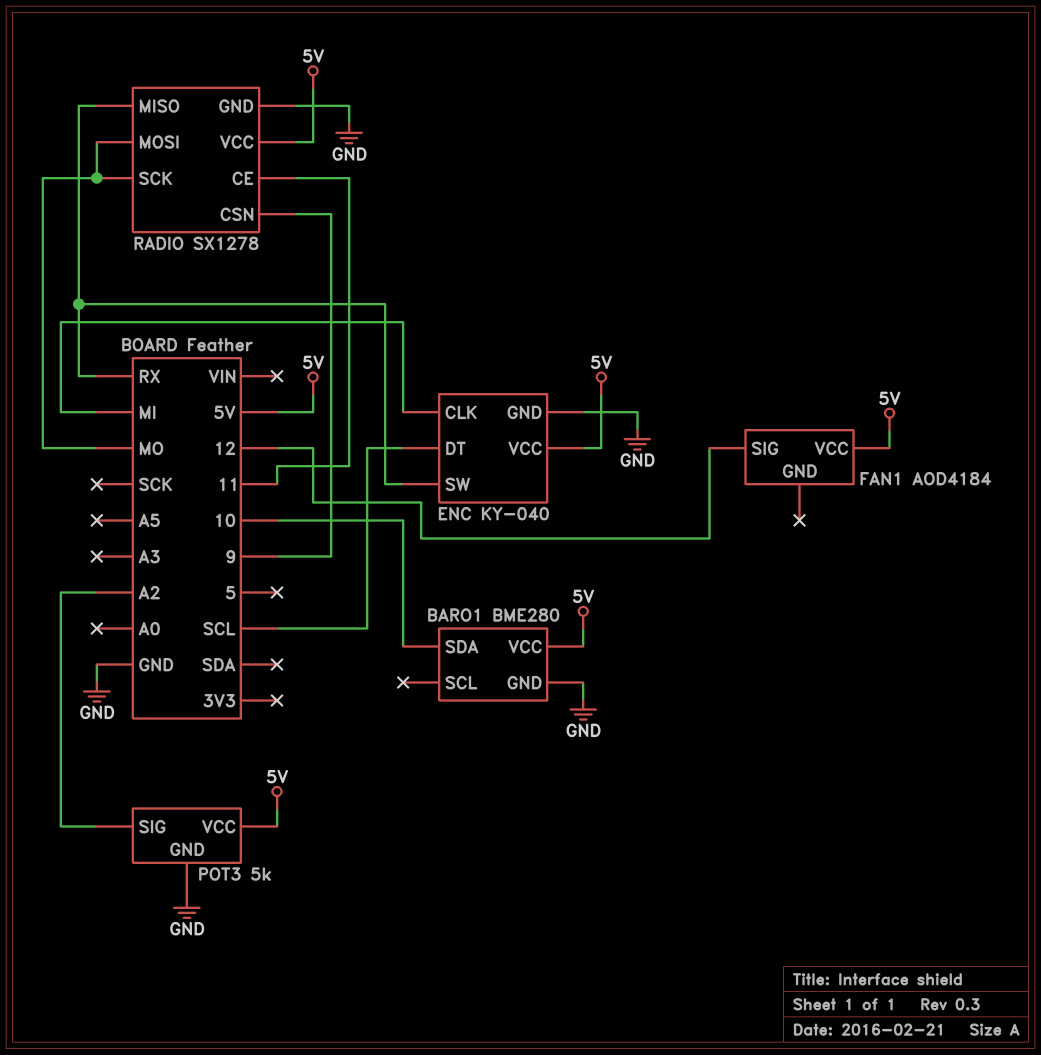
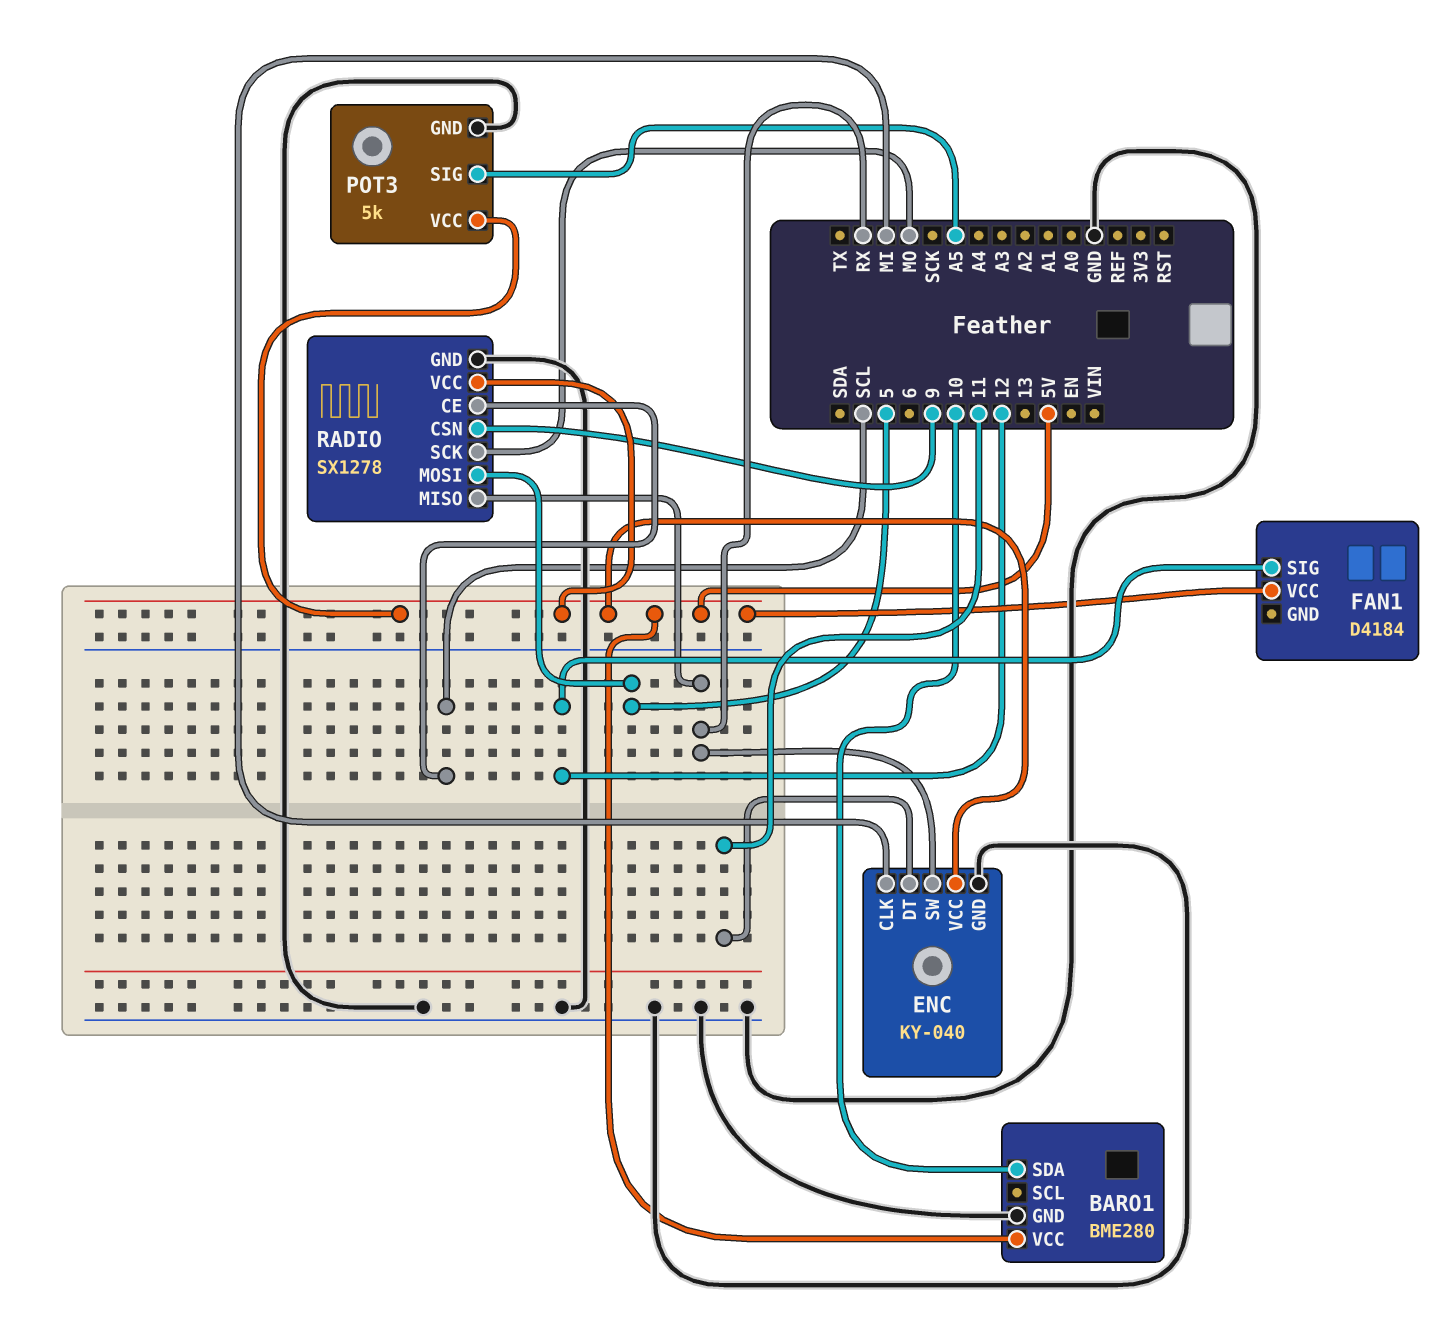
ENC pin DT: SCL -> 11
FAN1: AOD4184 -> D4184
POT3 pin SIG: A2 -> A5
RADIO pin CE: 11 -> SCL
RADIO pin MOSI: MO -> 5

